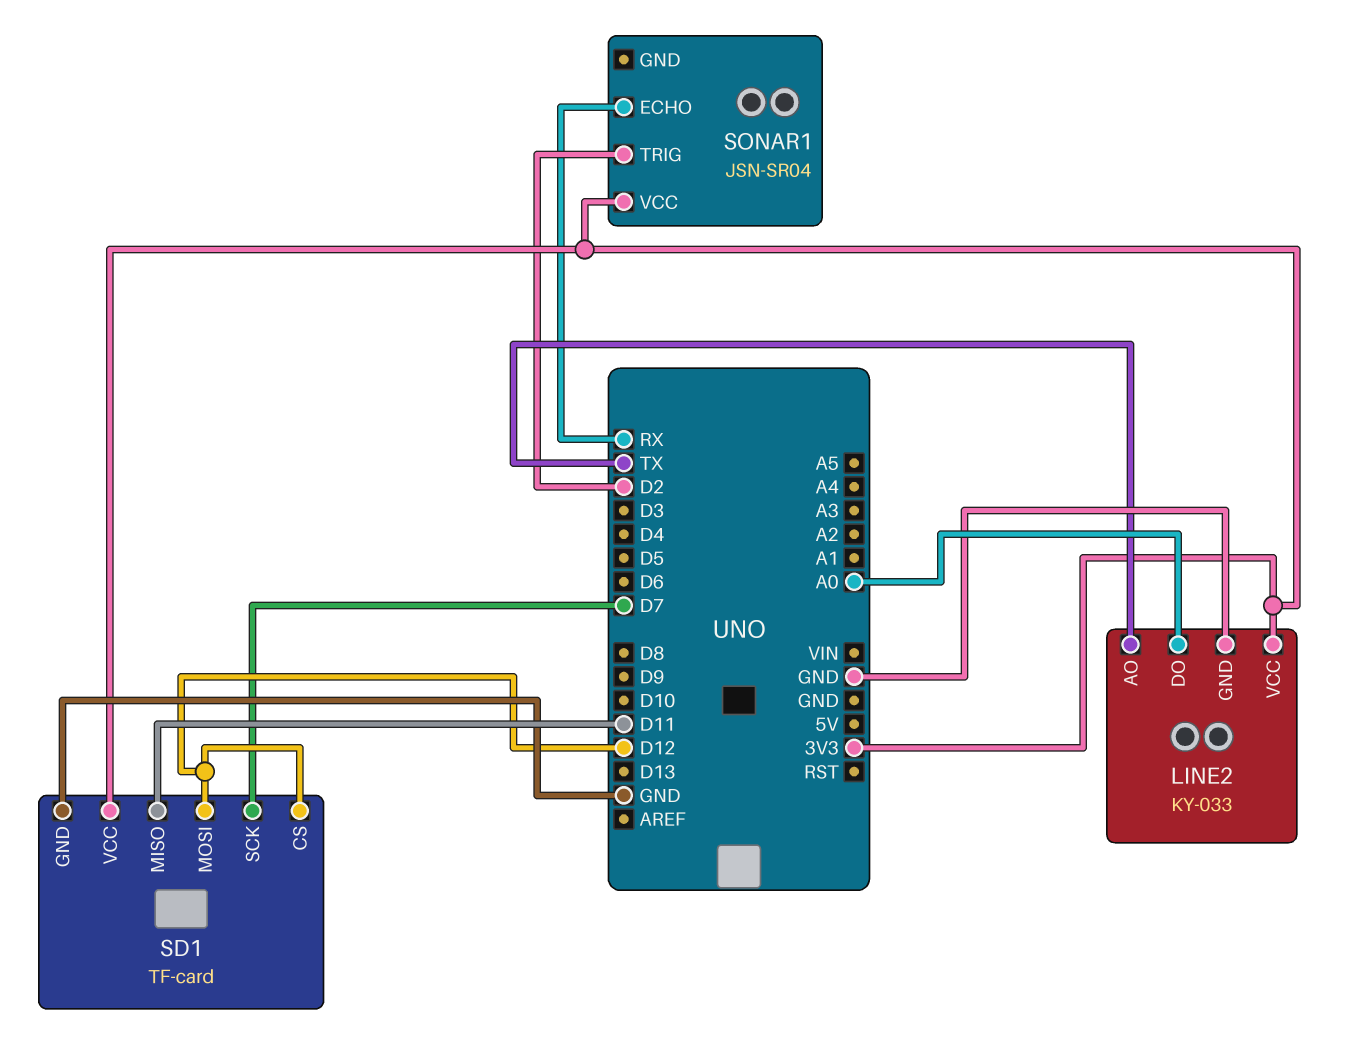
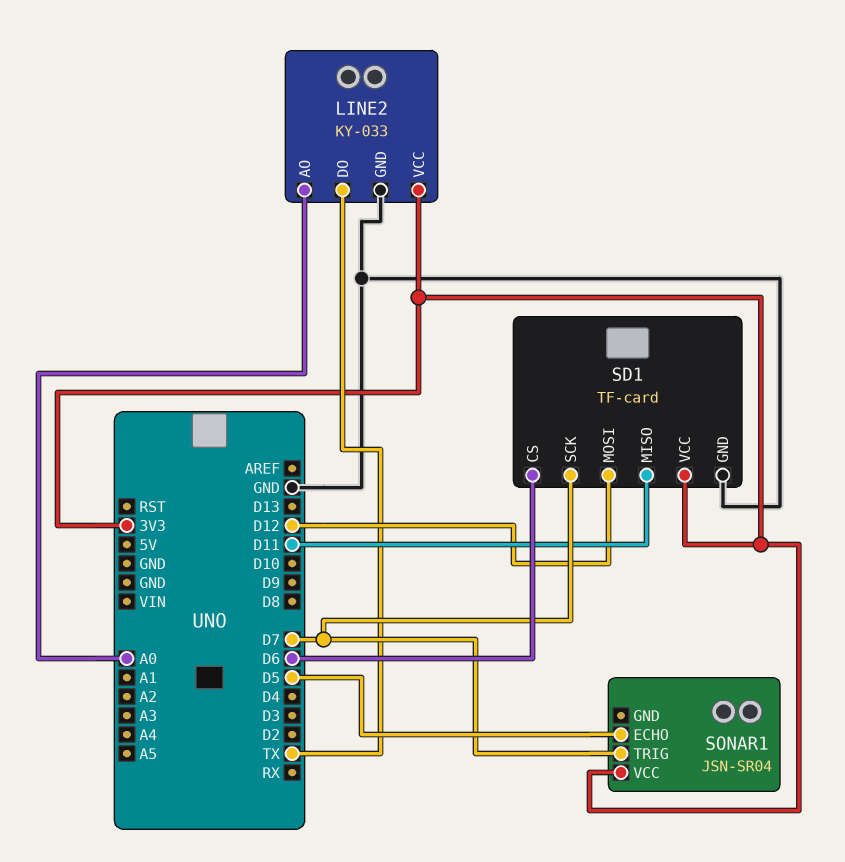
LINE2 pin AO: TX -> A0
LINE2 pin DO: A0 -> TX
SD1 pin CS: D12 -> D6
SONAR1 pin ECHO: RX -> D5
SONAR1 pin TRIG: D2 -> D7

